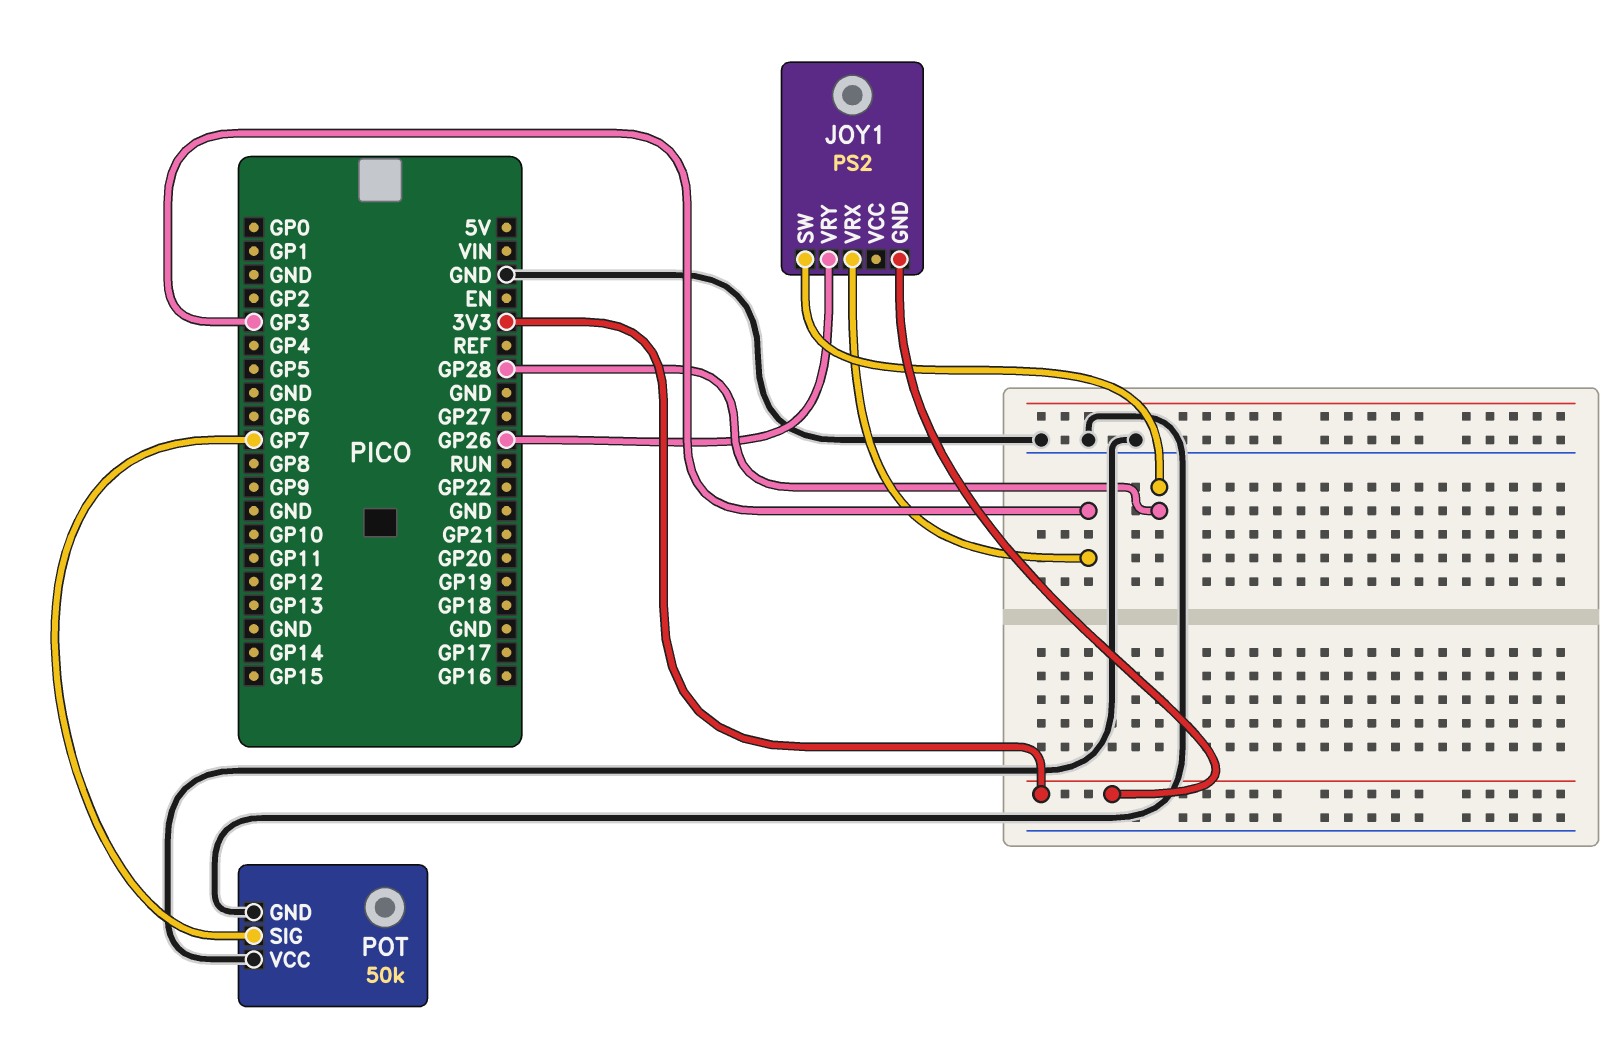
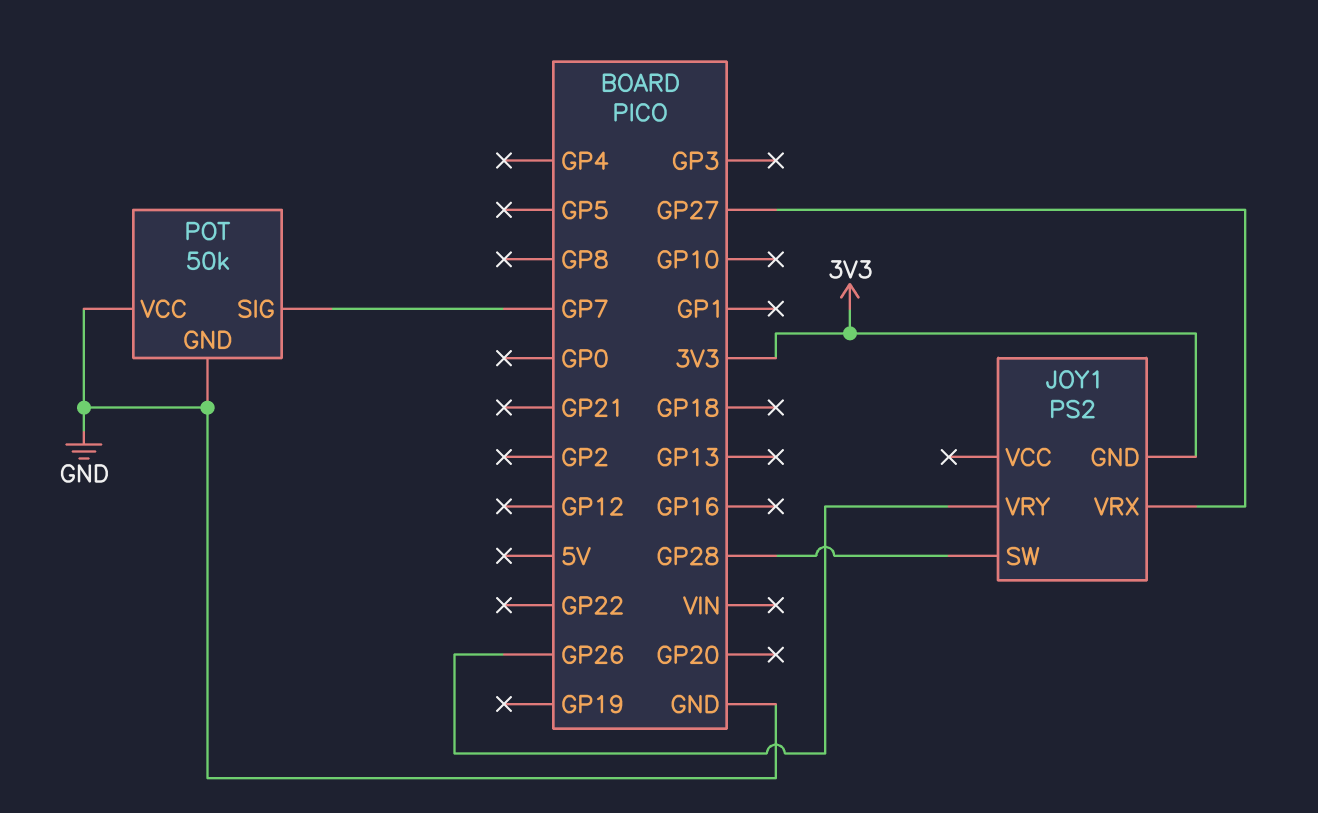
JOY1 pin VRX: GP3 -> GP27

